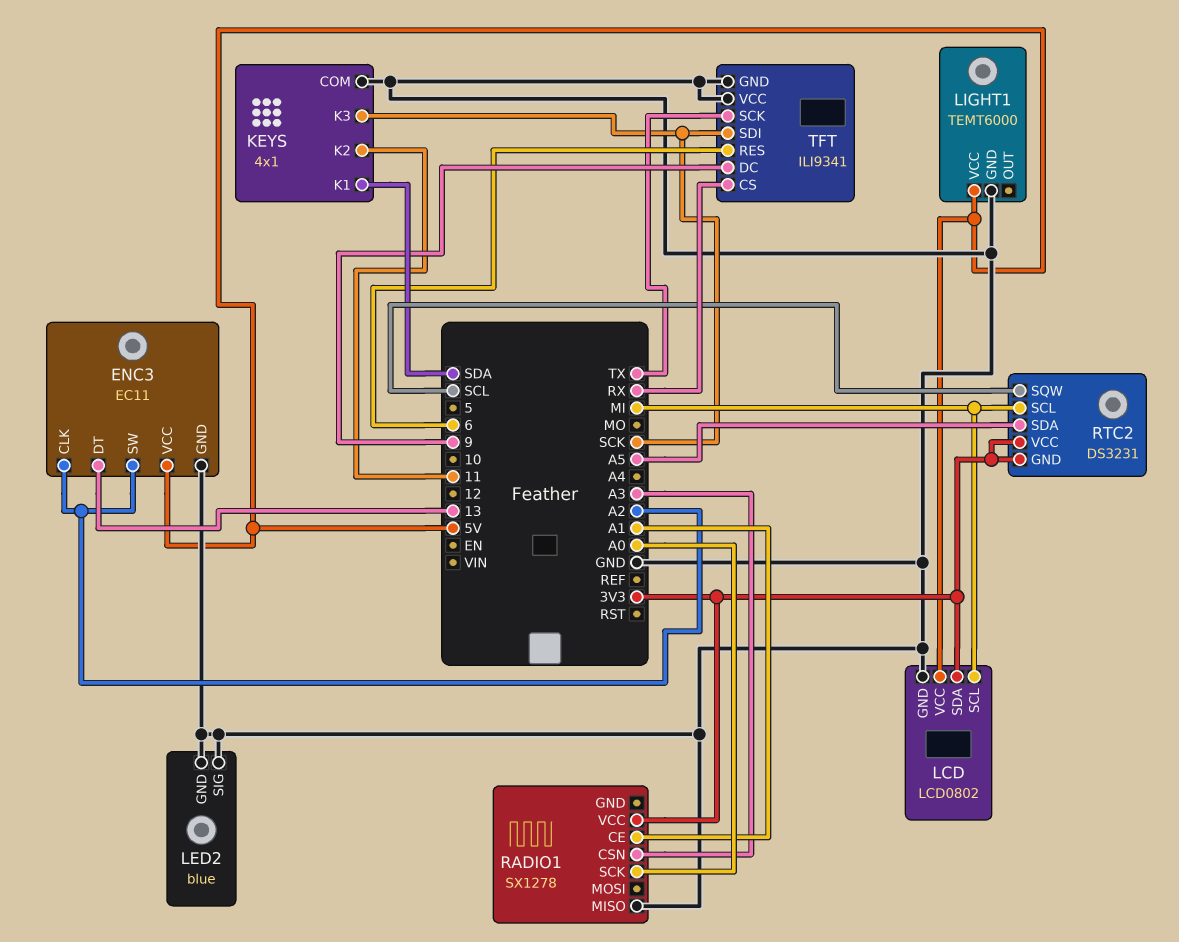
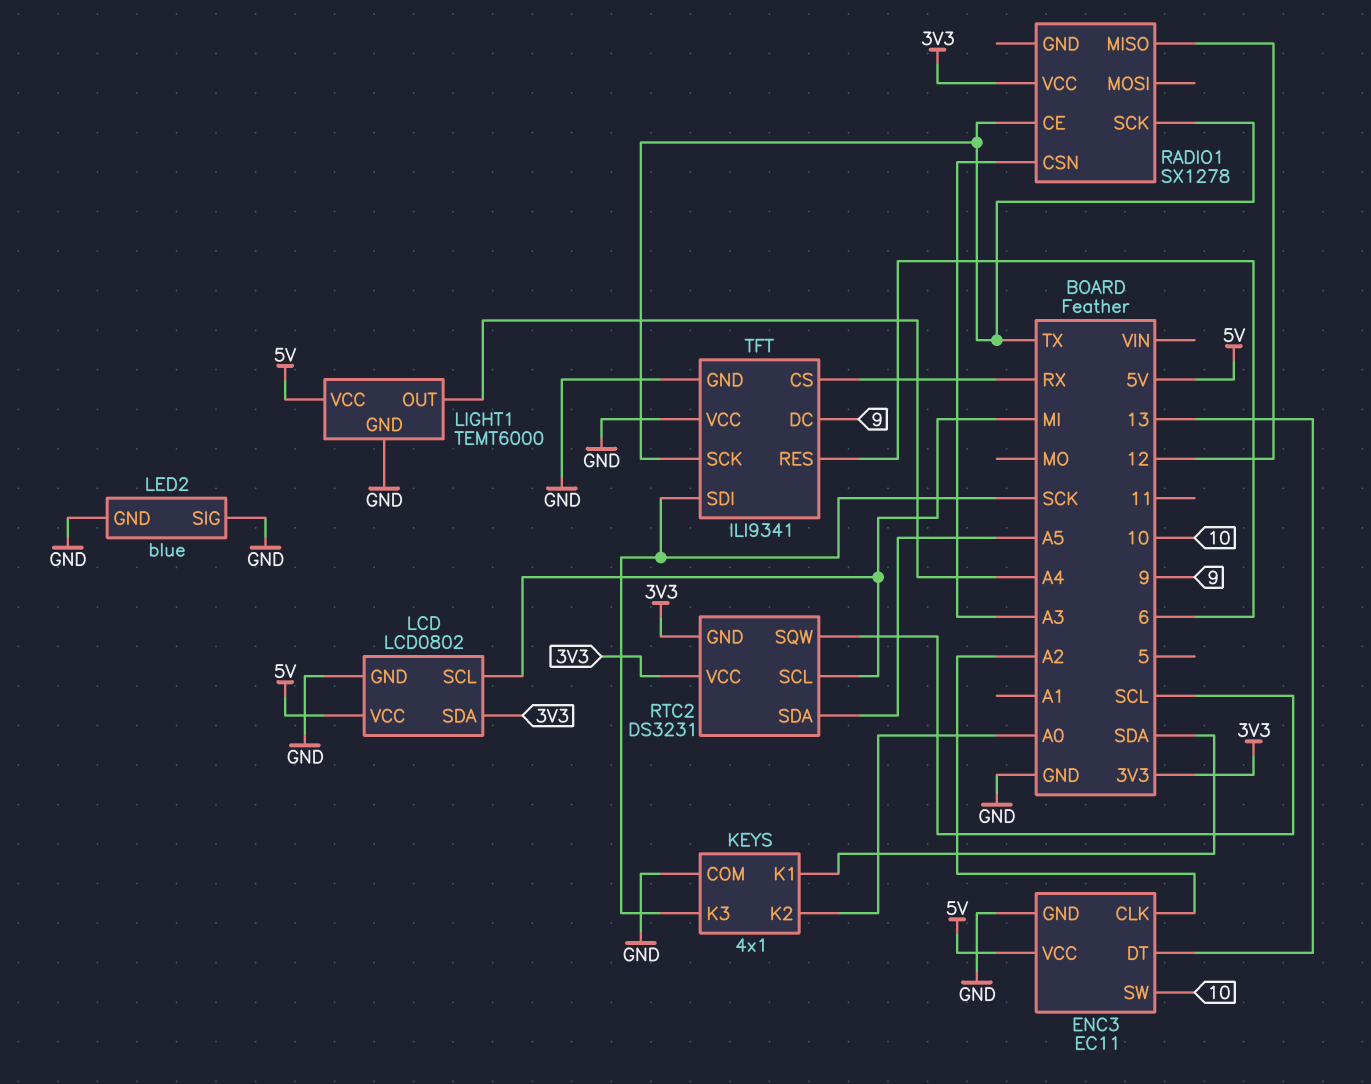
ENC3 pin SW: A2 -> 10
KEYS pin K2: 11 -> A0
LIGHT1 pin OUT: none -> A4
RADIO1 pin CE: A1 -> TX
RADIO1 pin MISO: GND -> 12
RADIO1 pin SCK: A0 -> TX

